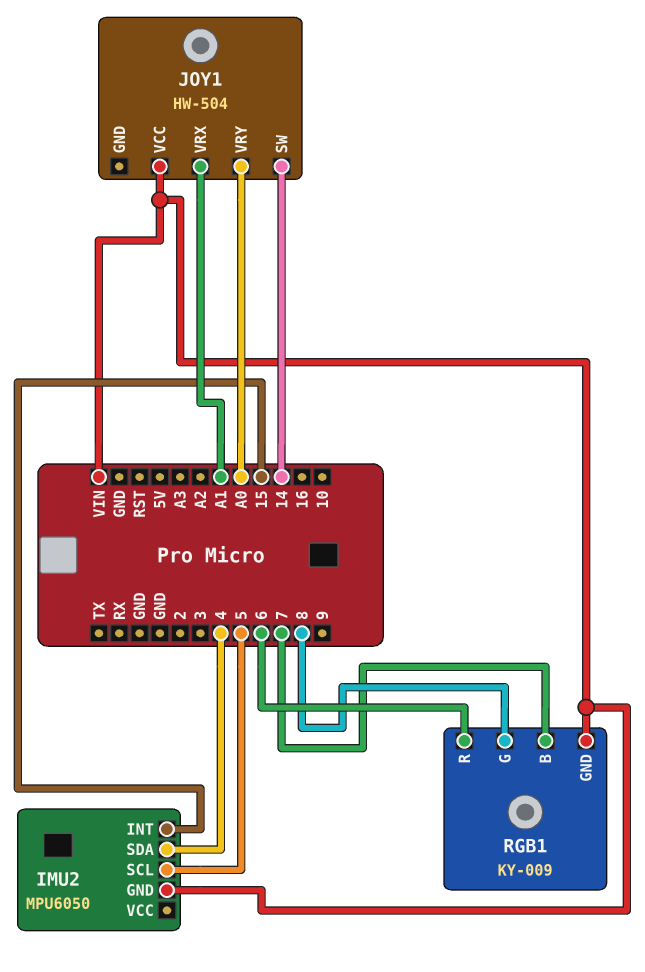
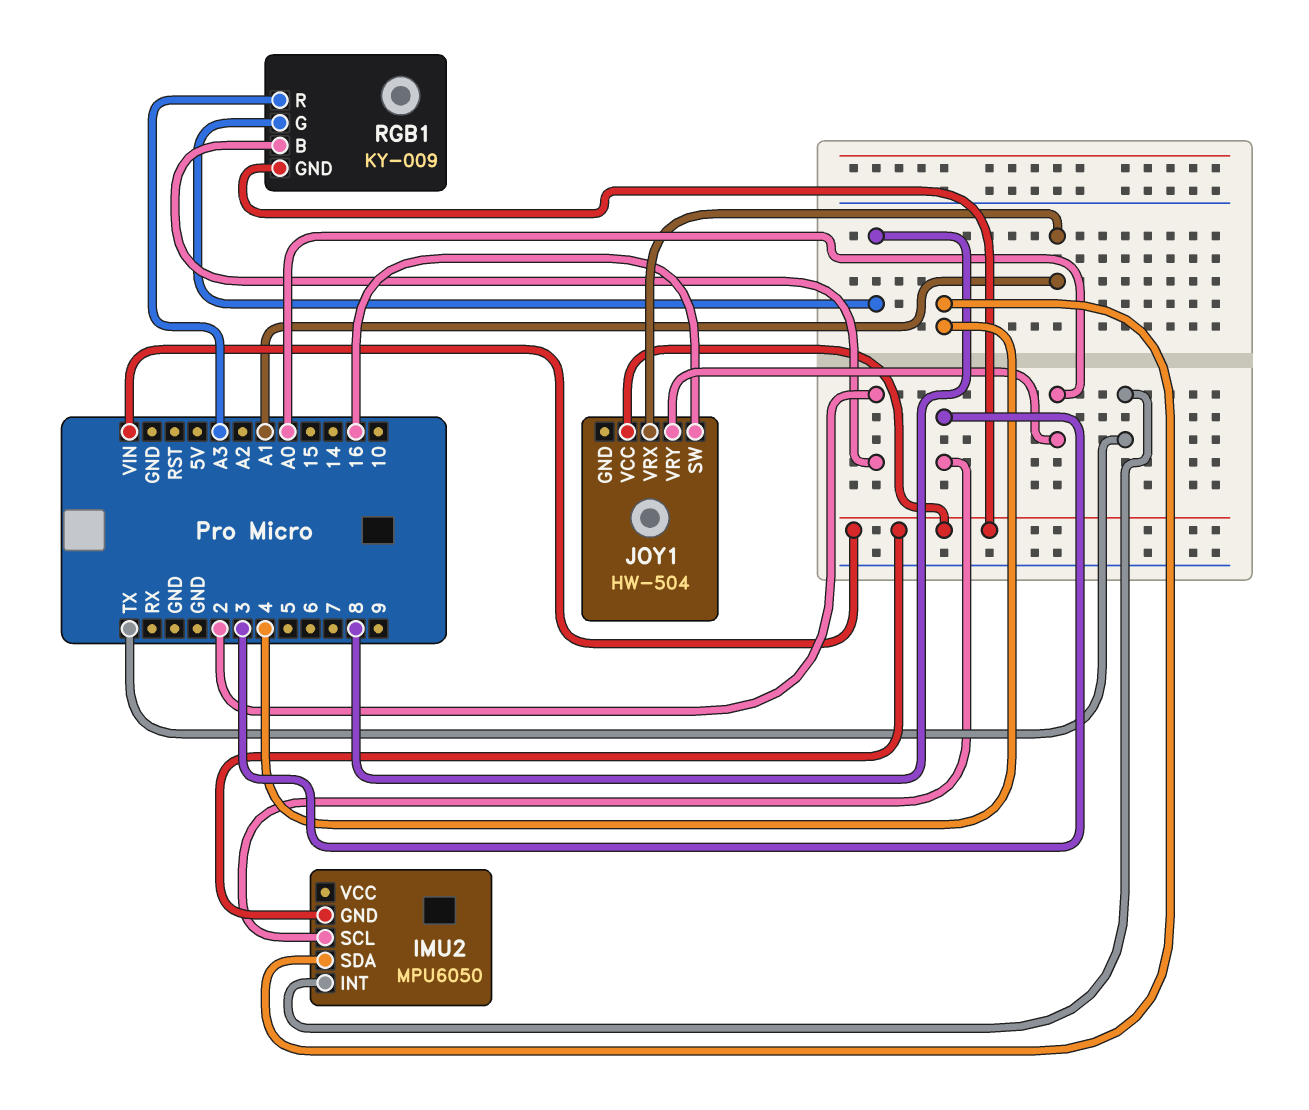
IMU2 pin INT: 15 -> TX
IMU2 pin SCL: 5 -> 3
JOY1 pin SW: 14 -> 16
RGB1 pin B: 7 -> 2
RGB1 pin R: 6 -> A3

